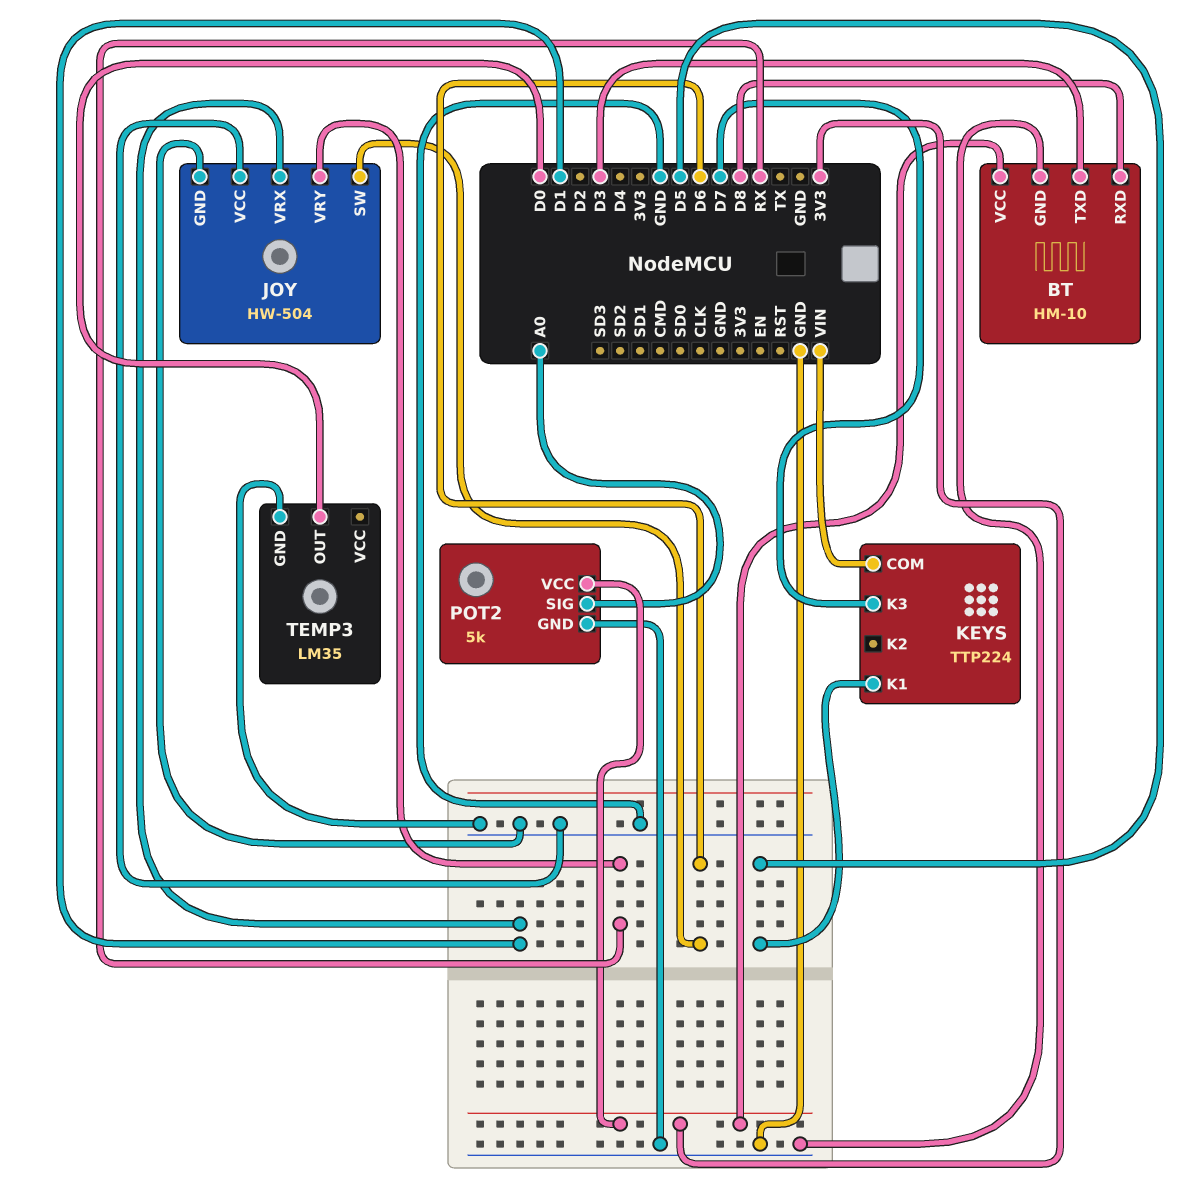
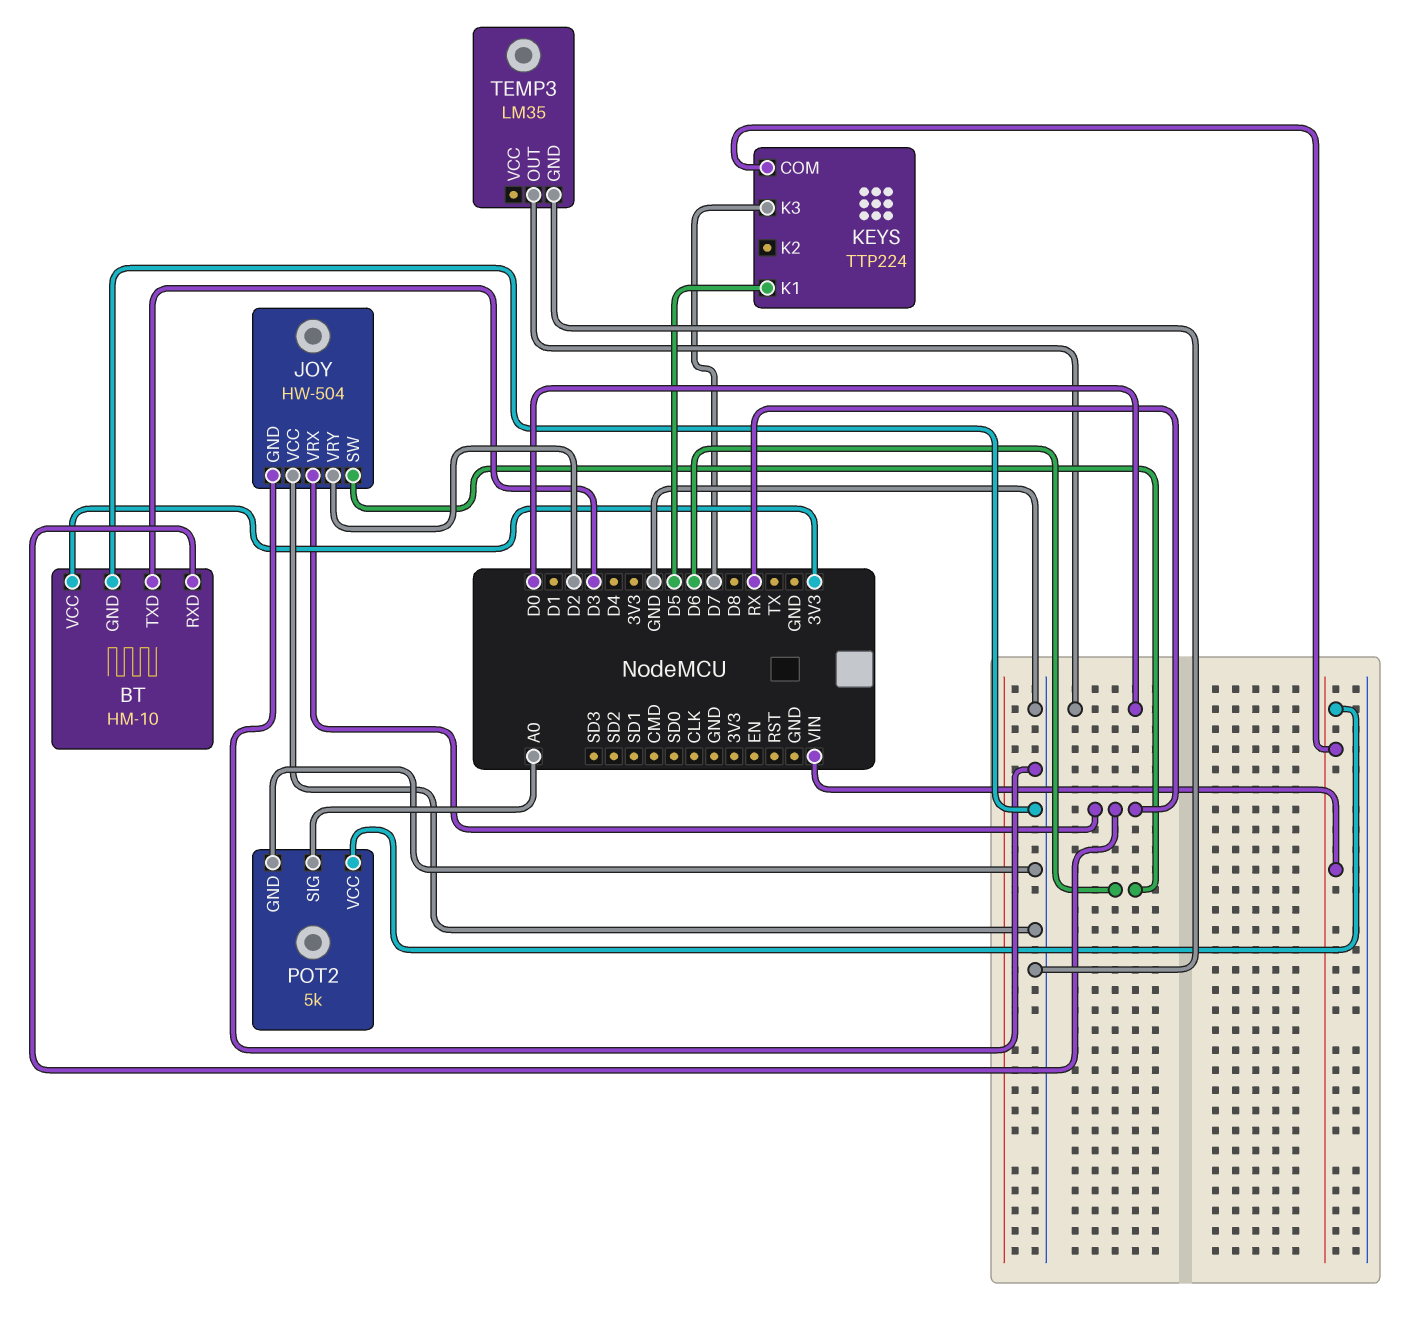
BT pin RXD: D8 -> RX
JOY pin VRX: D1 -> RX
JOY pin VRY: RX -> D2
POT2 pin VCC: 3V3 -> VIN

